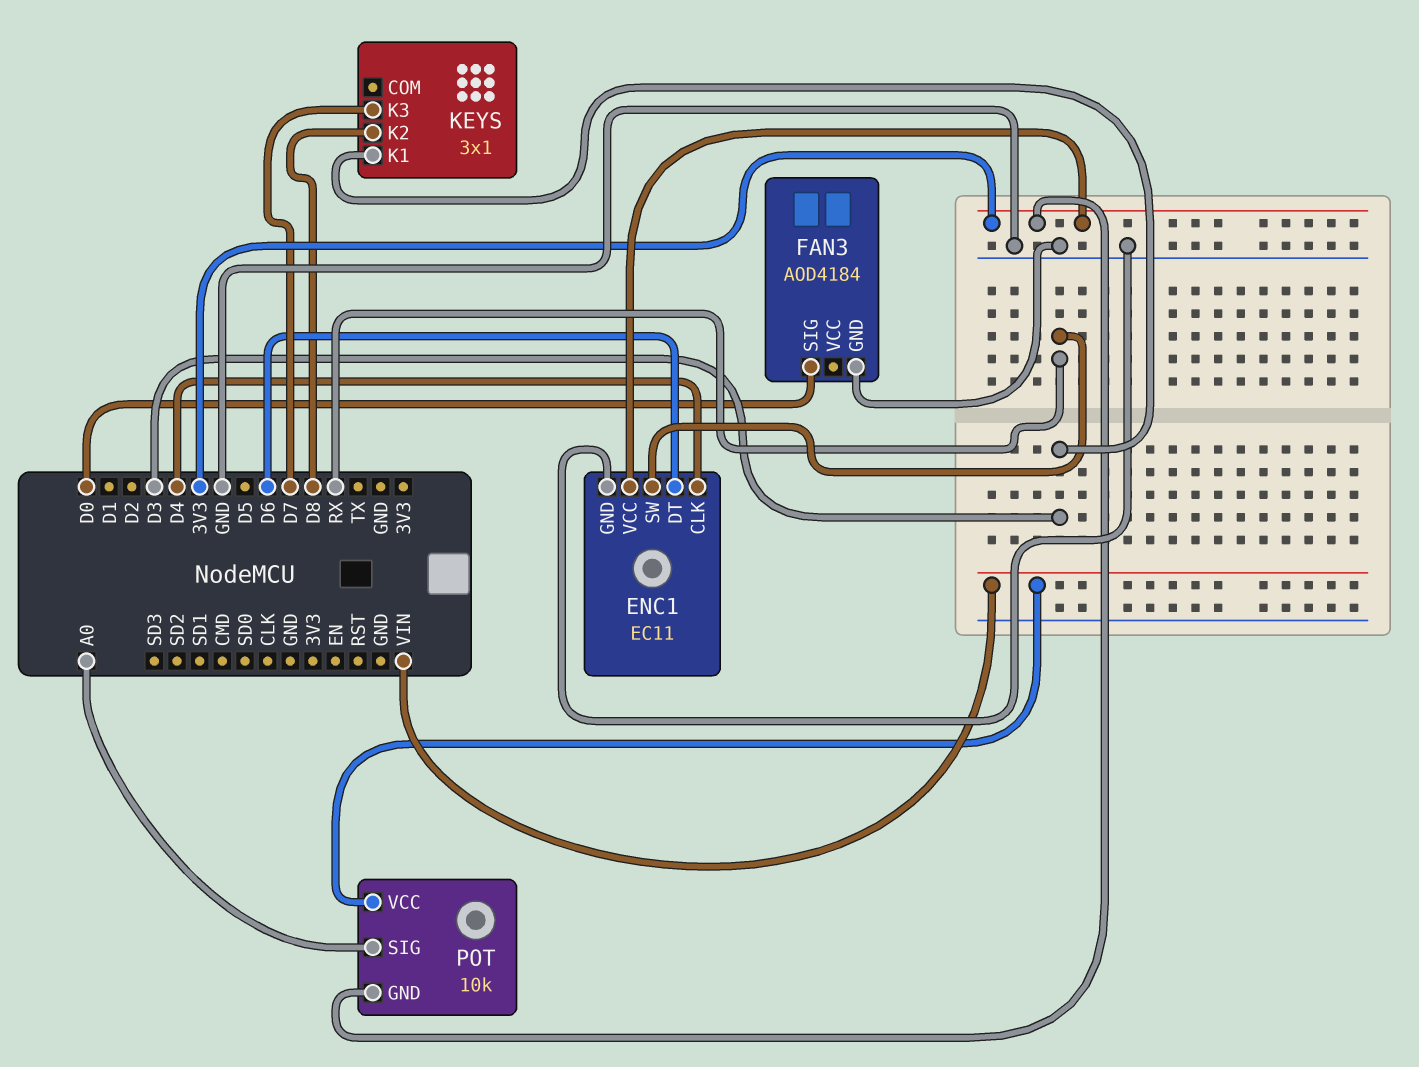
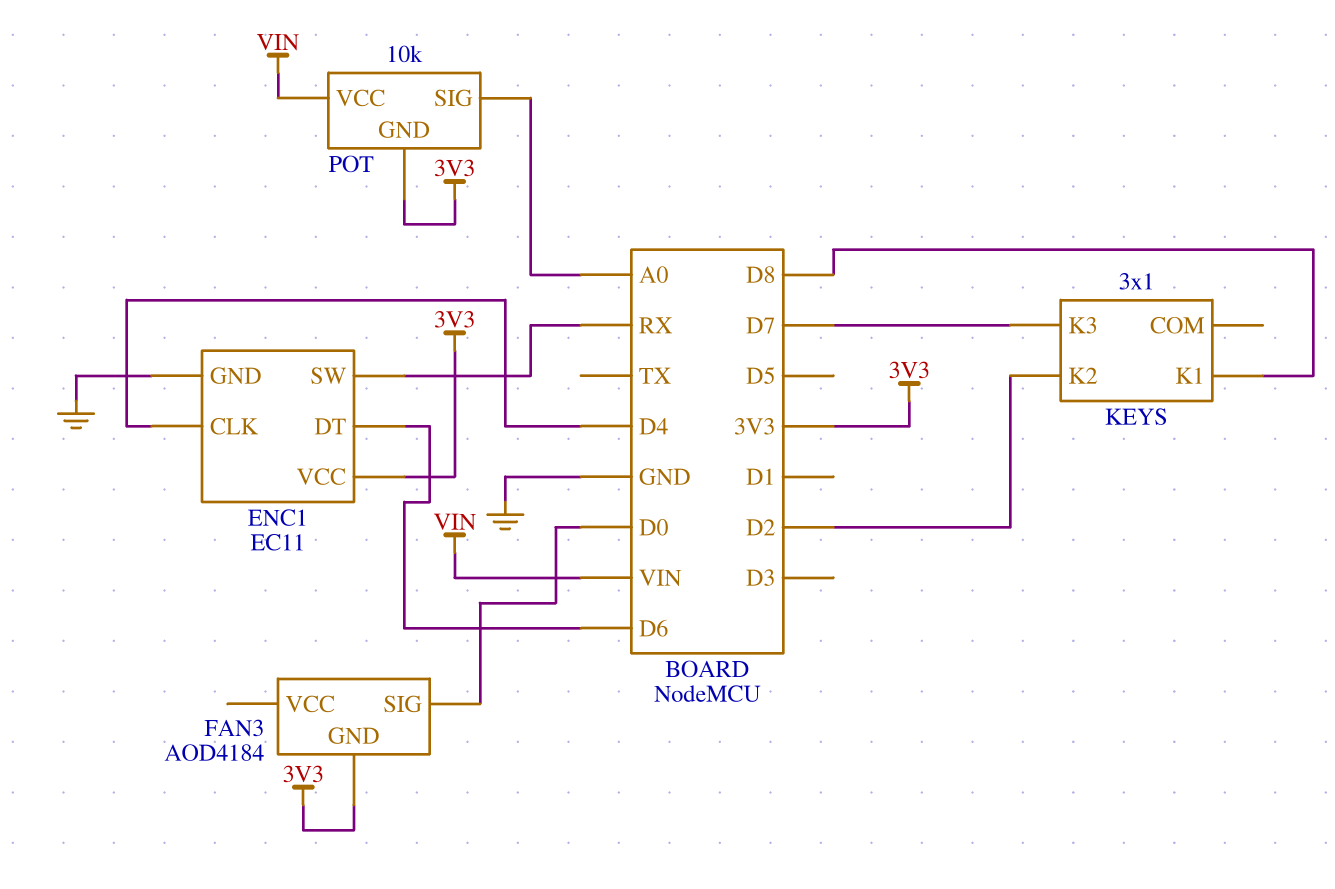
FAN3 pin GND: GND -> 3V3
KEYS pin K1: D3 -> D8
KEYS pin K2: D8 -> D2

